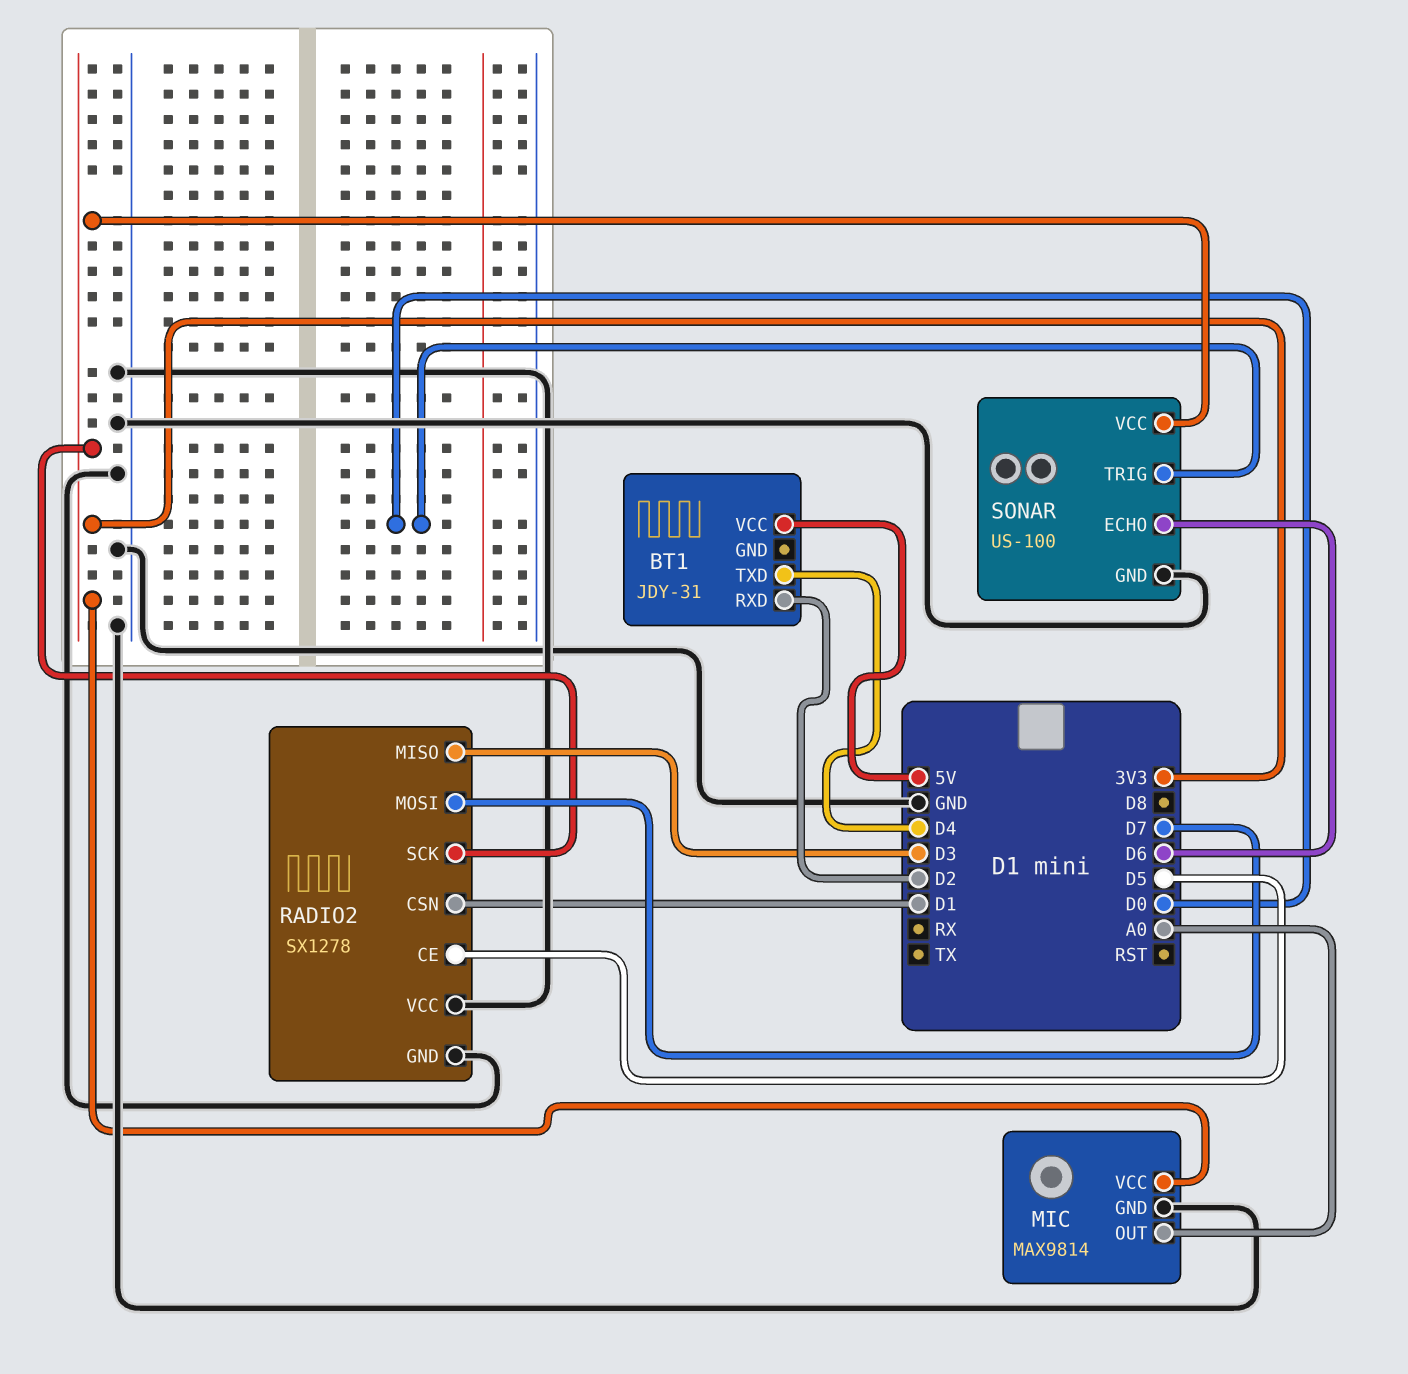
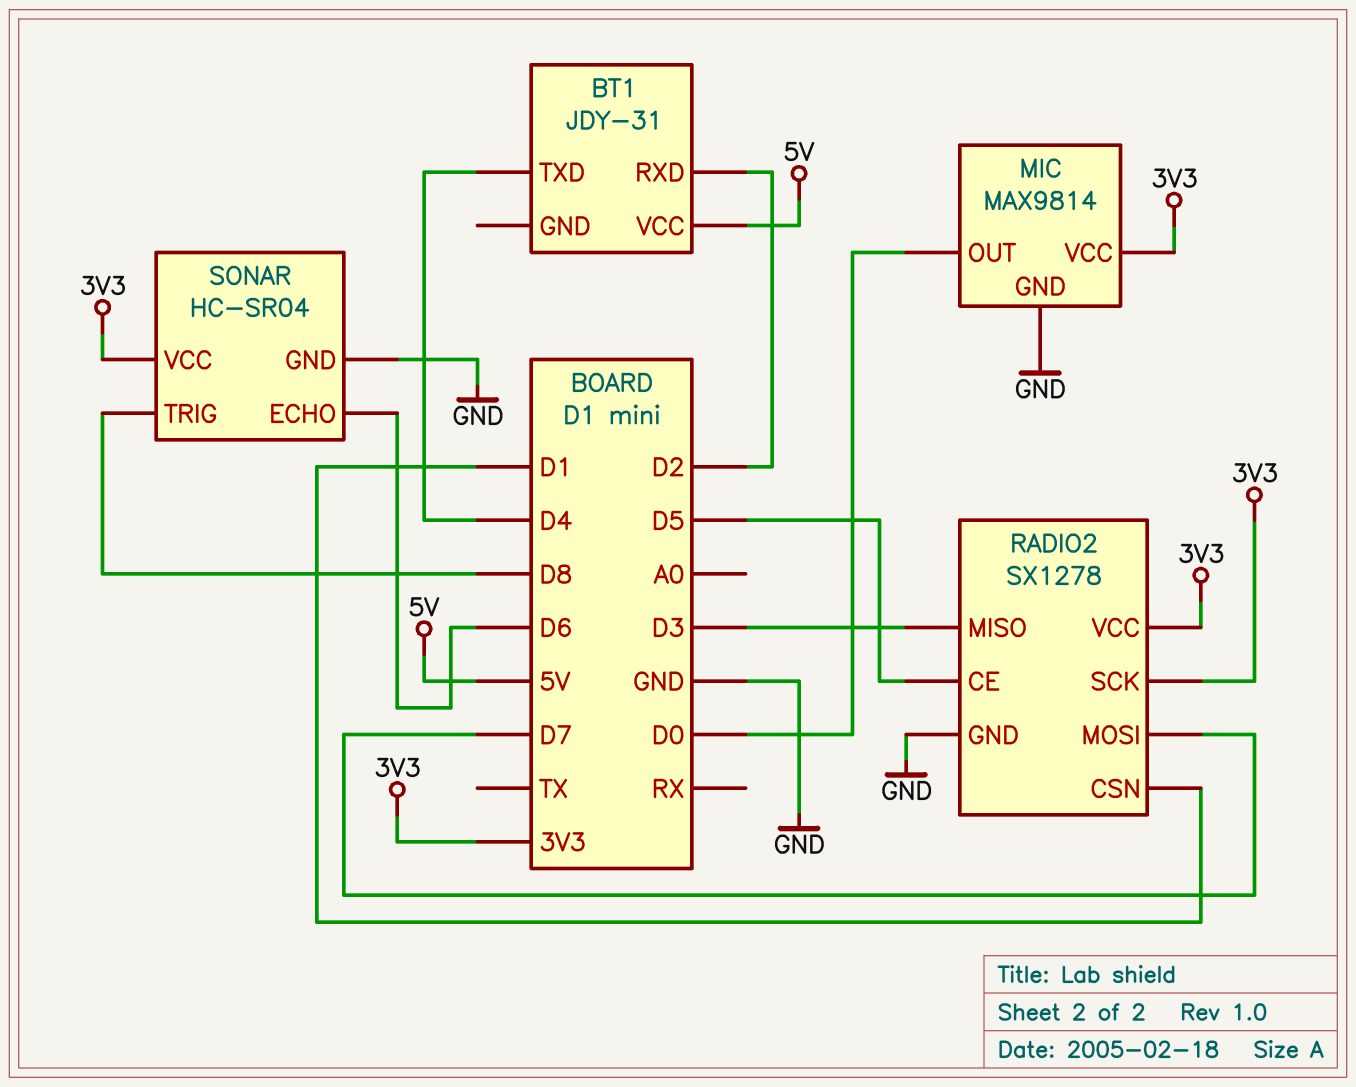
MIC pin OUT: A0 -> D0
RADIO2 pin VCC: GND -> 3V3
SONAR: US-100 -> HC-SR04
SONAR pin TRIG: D0 -> D8

